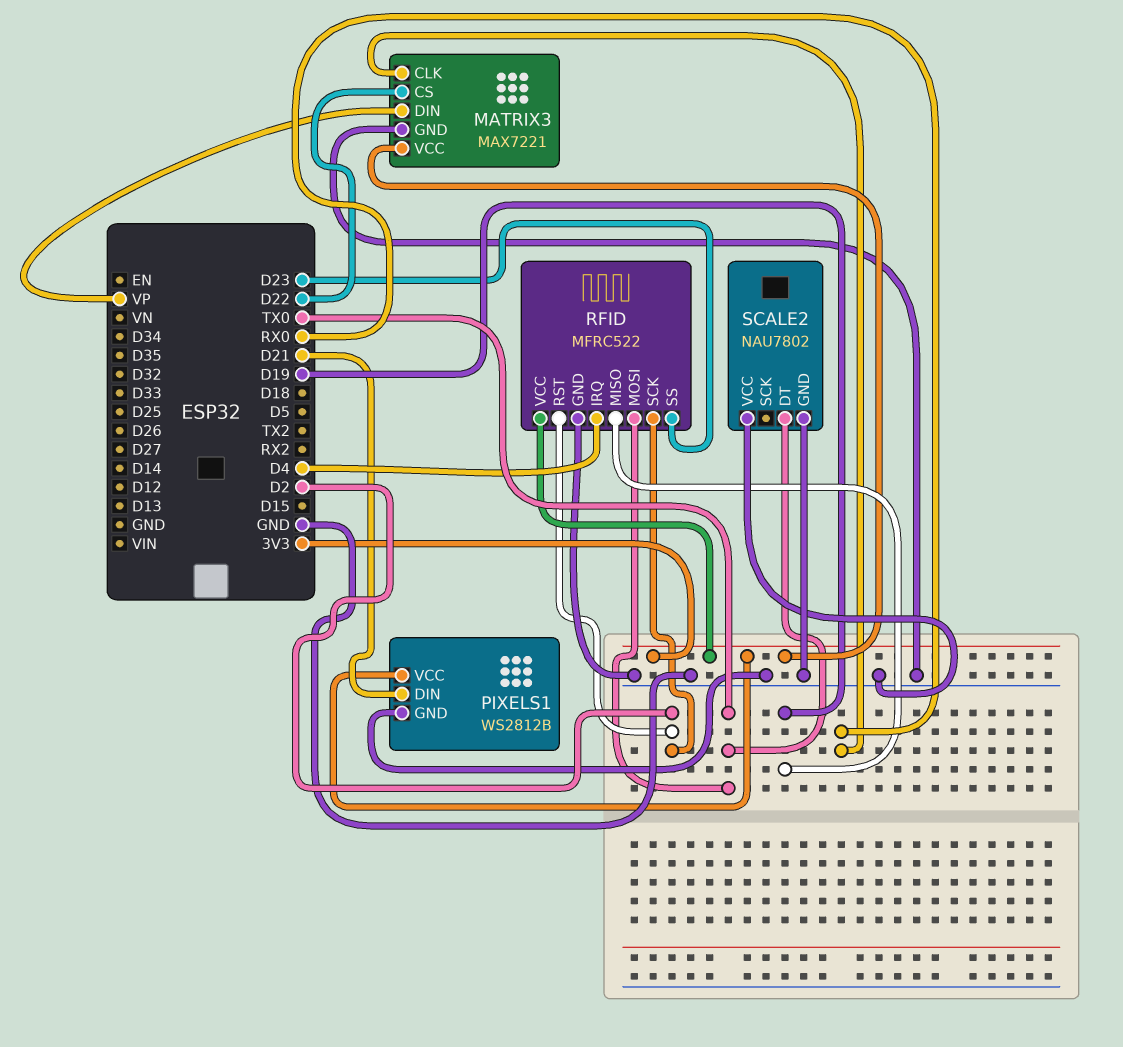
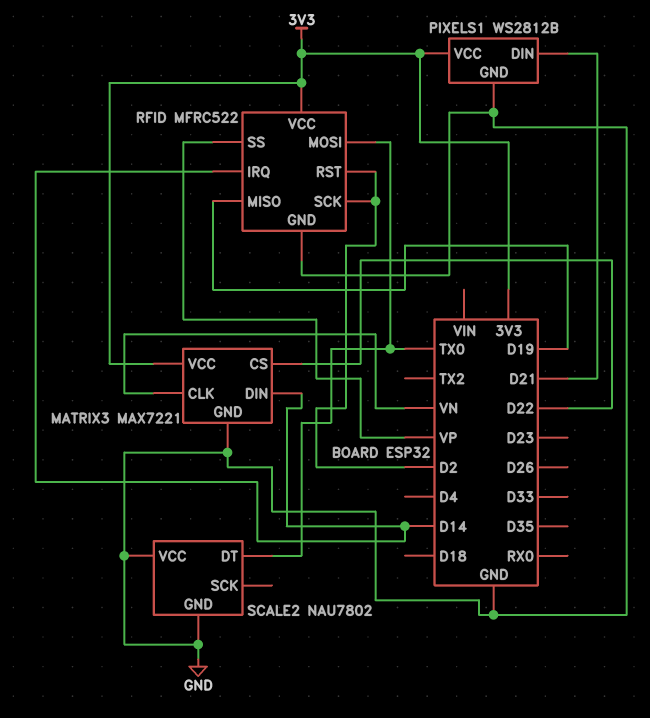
MATRIX3 pin CLK: RX0 -> VN
MATRIX3 pin DIN: VP -> D14
RFID pin IRQ: D4 -> D14
RFID pin SS: D23 -> VP

